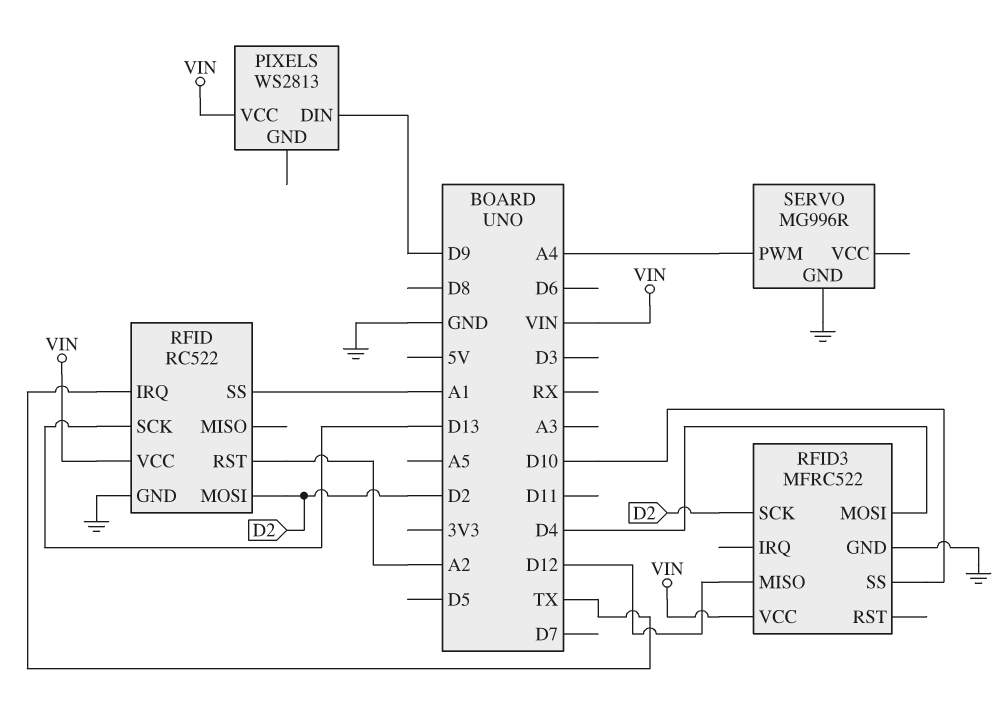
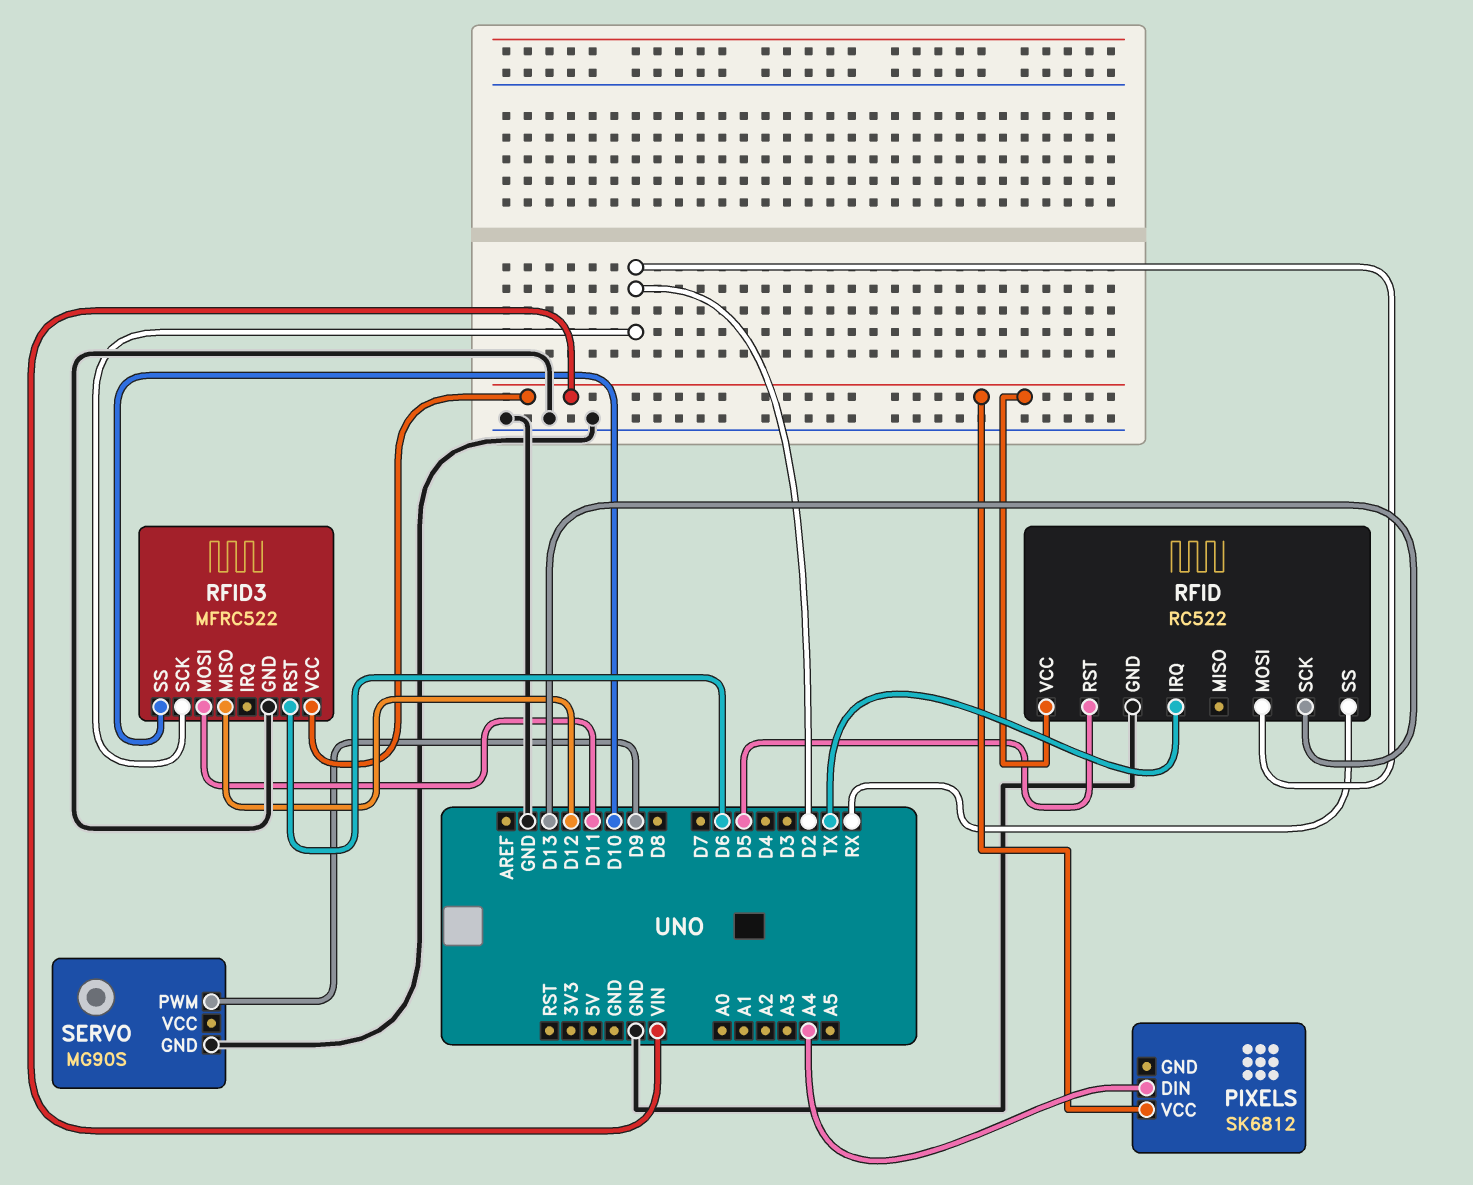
PIXELS: WS2813 -> SK6812
PIXELS pin DIN: D9 -> A4
RFID pin RST: A2 -> D5
RFID pin SS: A1 -> RX
RFID3 pin MOSI: D4 -> D11
RFID3 pin RST: none -> D6
SERVO: MG996R -> MG90S
SERVO pin PWM: A4 -> D9

